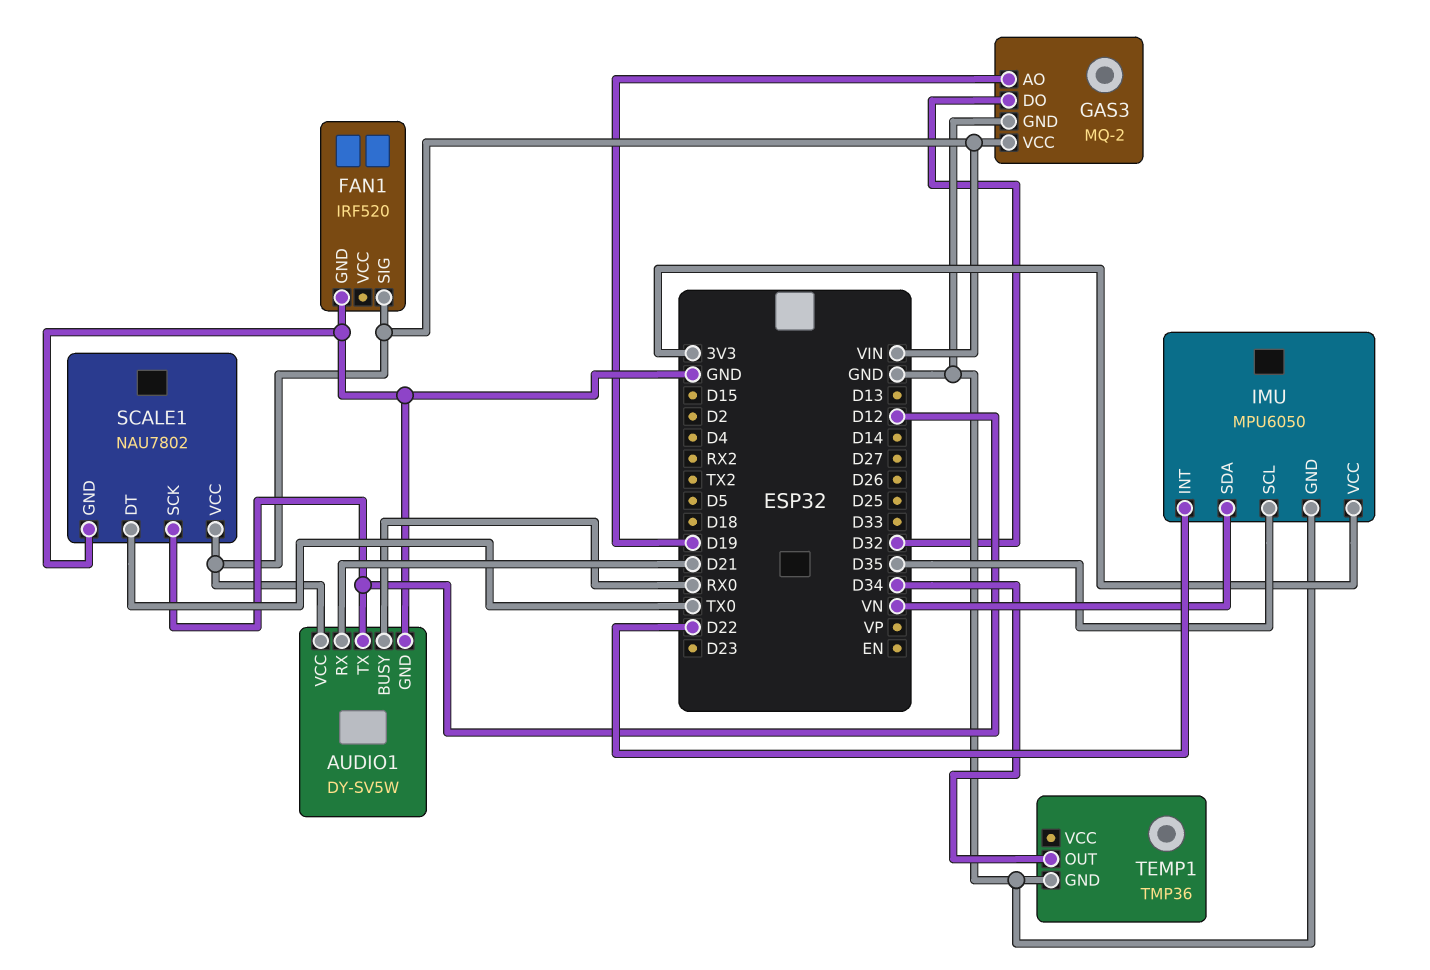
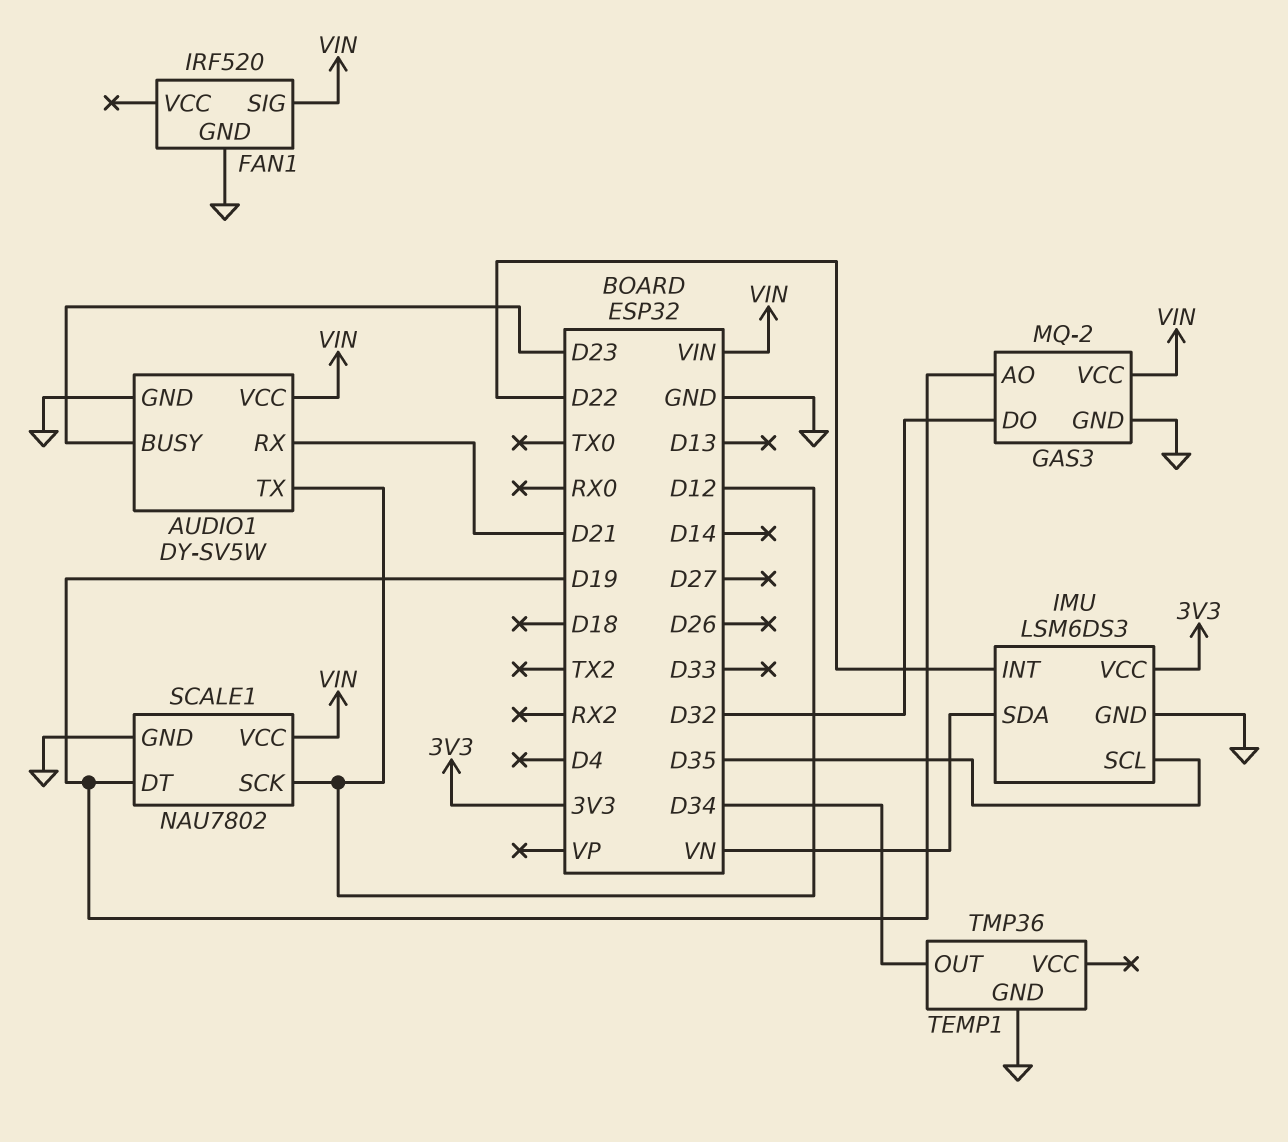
AUDIO1 pin BUSY: RX0 -> D23
IMU: MPU6050 -> LSM6DS3
SCALE1 pin DT: TX0 -> D19

